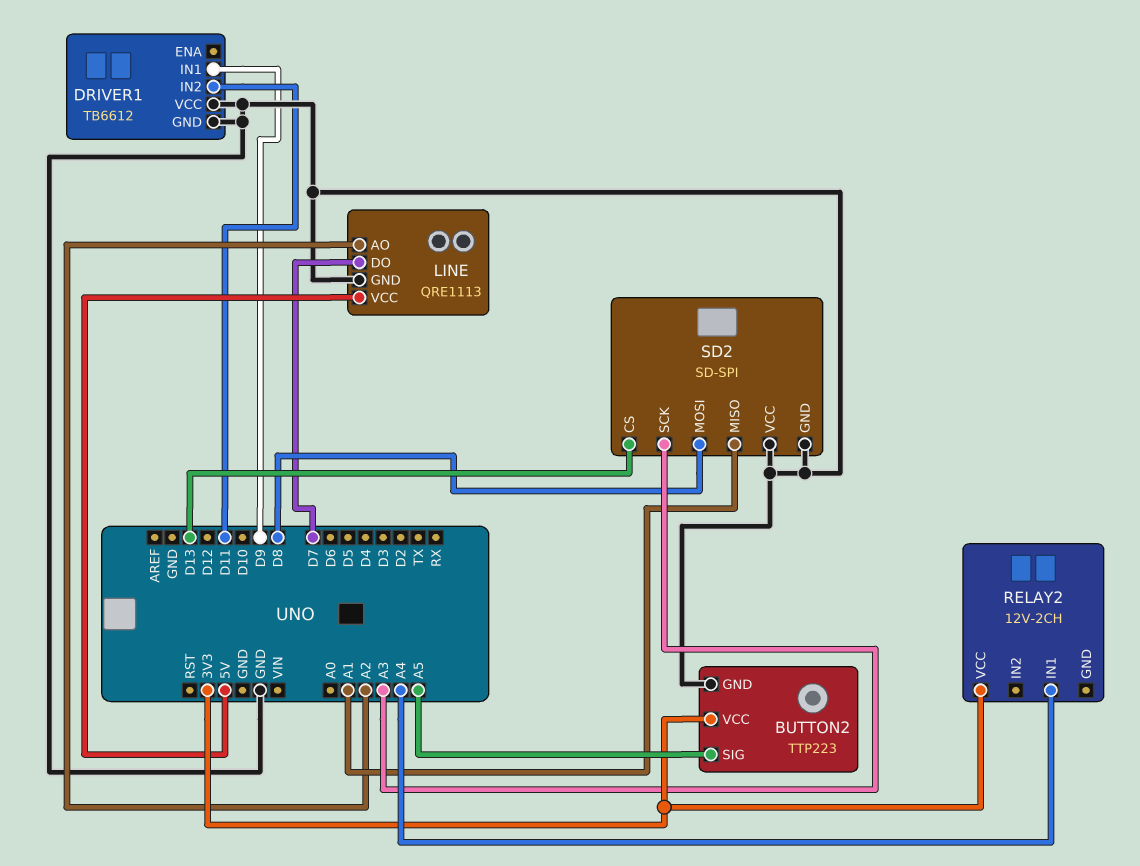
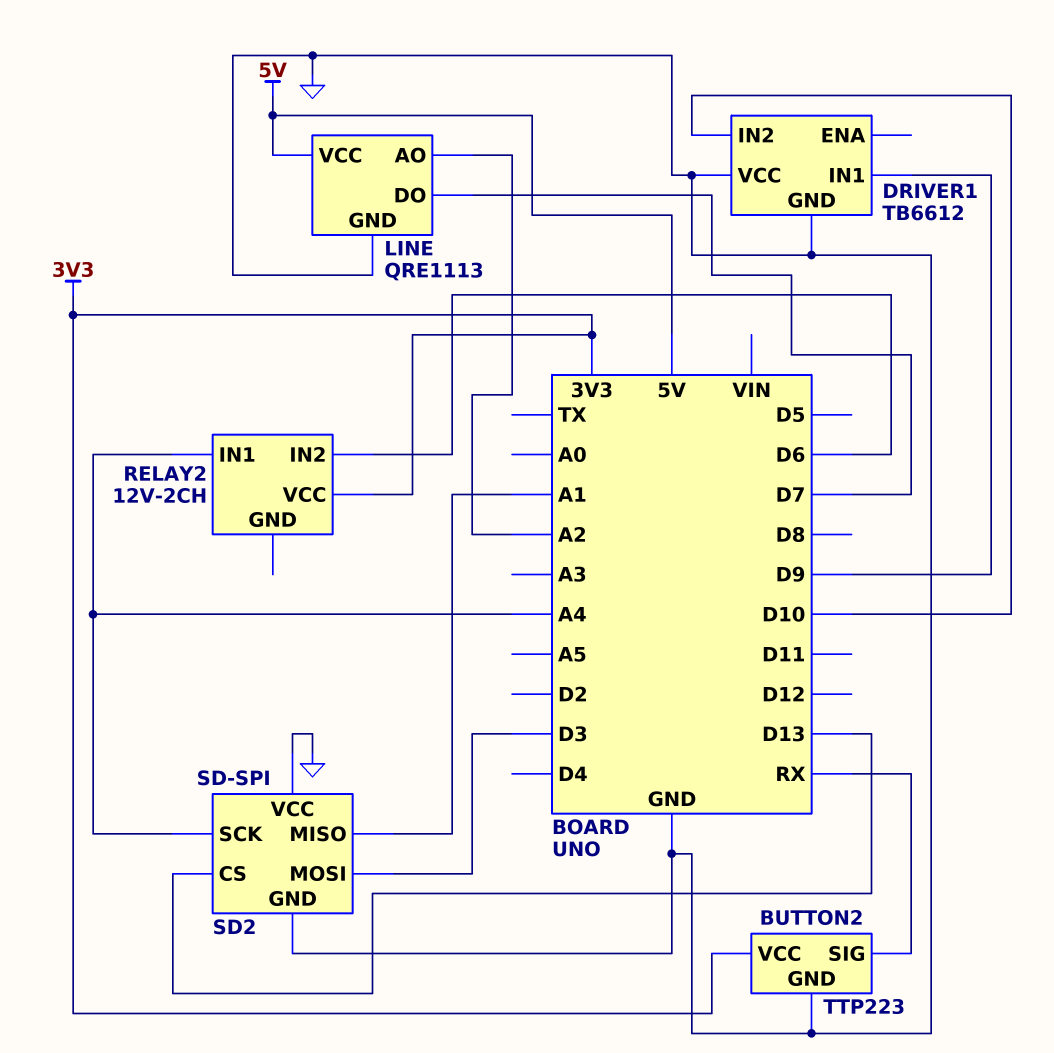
BUTTON2 pin SIG: A5 -> RX
DRIVER1 pin IN2: D11 -> D10
RELAY2 pin IN2: none -> D6
SD2 pin MOSI: D8 -> D3
SD2 pin SCK: A3 -> A4

